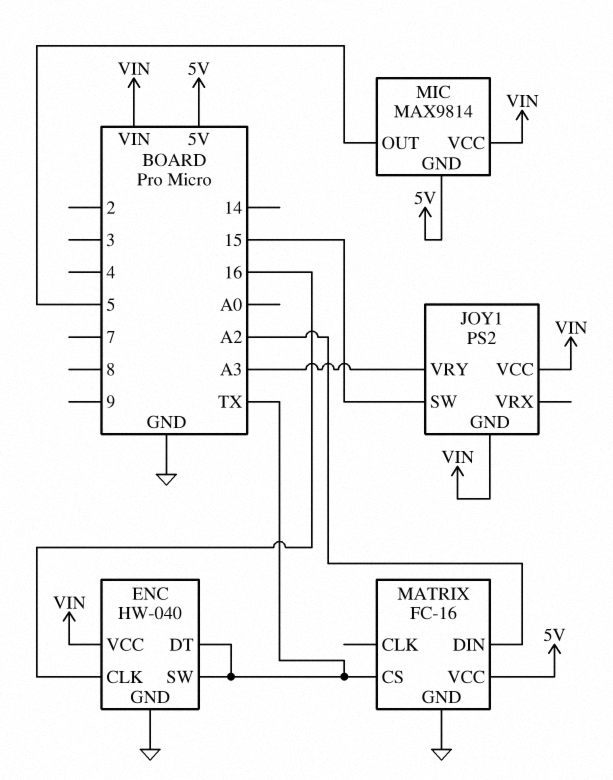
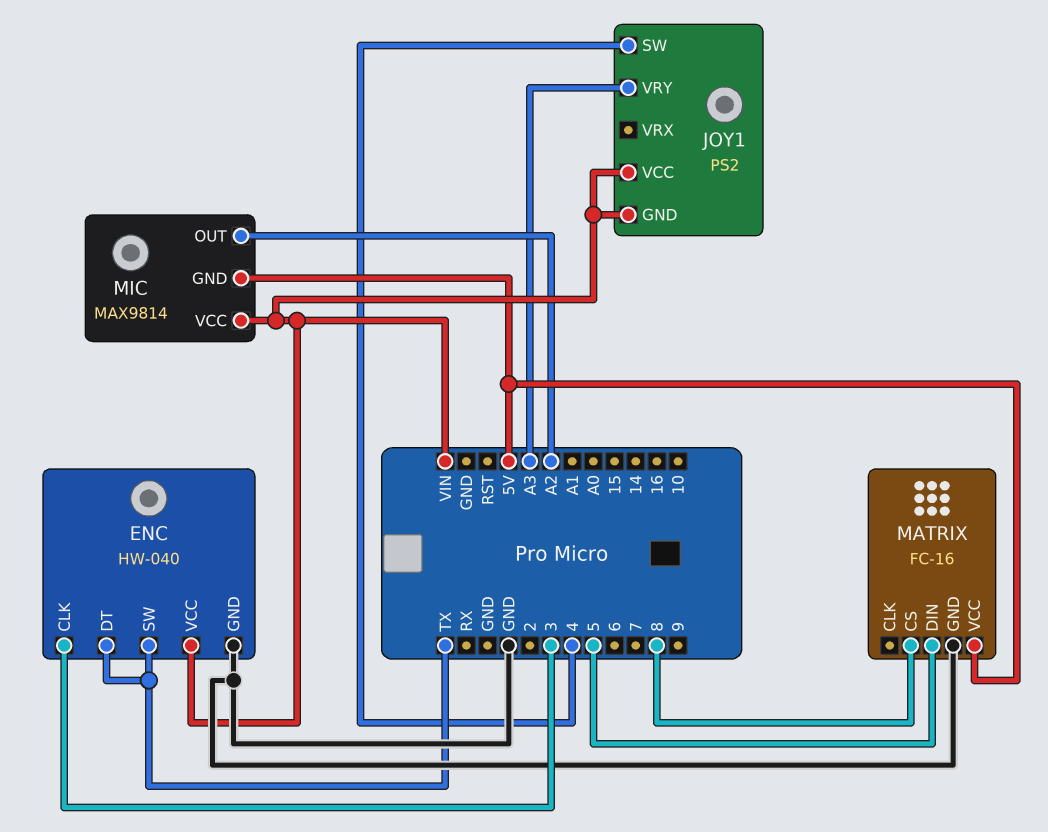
ENC pin CLK: 16 -> 3
JOY1 pin SW: 15 -> 4
MATRIX pin CS: TX -> 8
MATRIX pin DIN: A2 -> 5
MIC pin OUT: 5 -> A2

